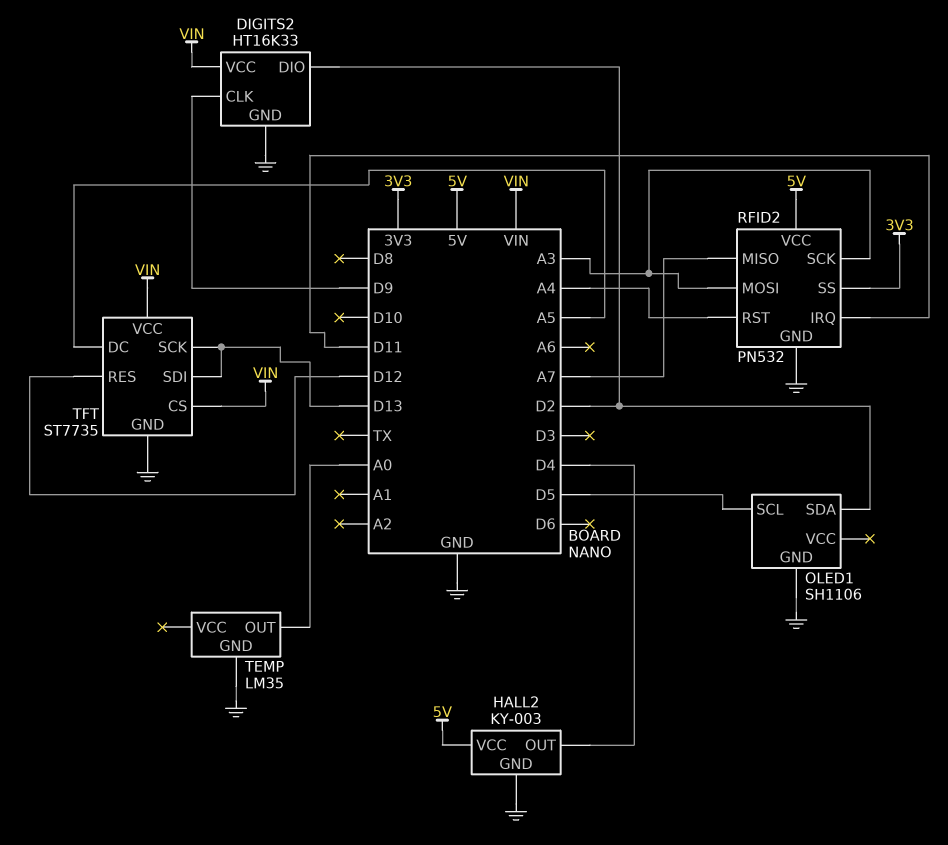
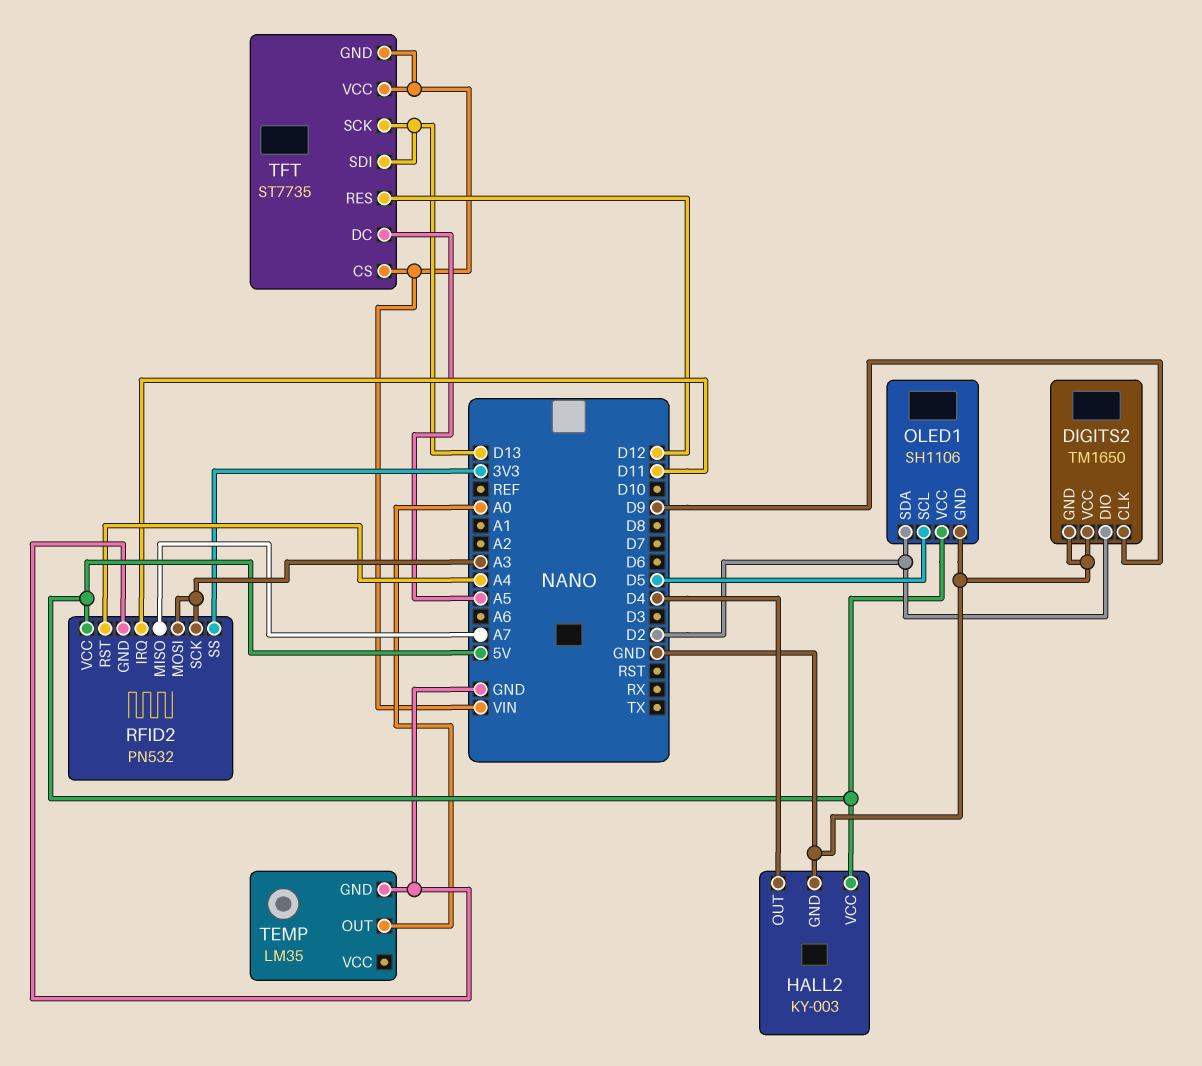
DIGITS2: HT16K33 -> TM1650
DIGITS2 pin VCC: VIN -> GND
OLED1 pin VCC: none -> 5V
TFT pin GND: GND -> VIN

